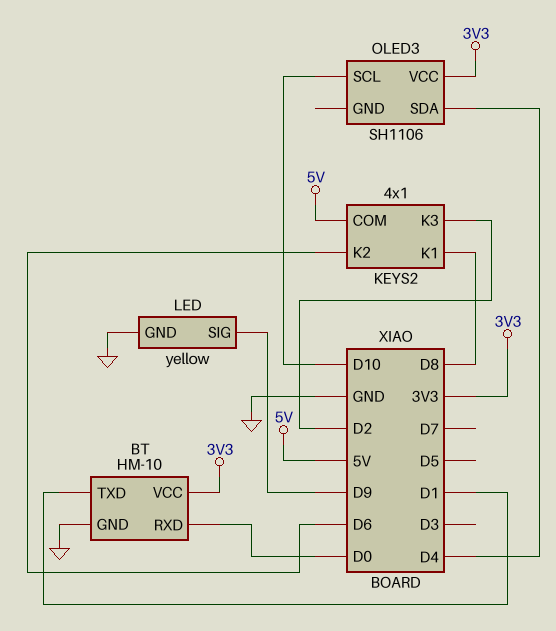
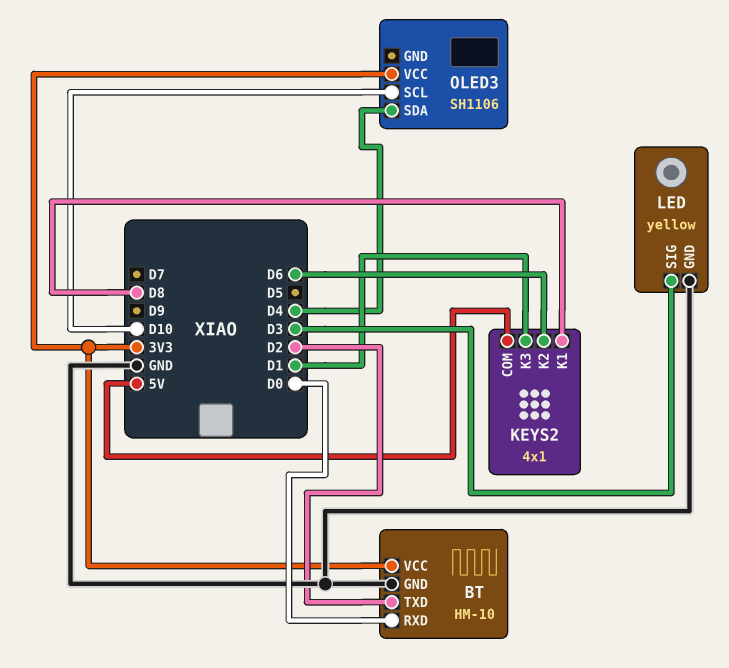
BT pin TXD: D1 -> D2
KEYS2 pin K3: D2 -> D1
LED pin SIG: D9 -> D3

